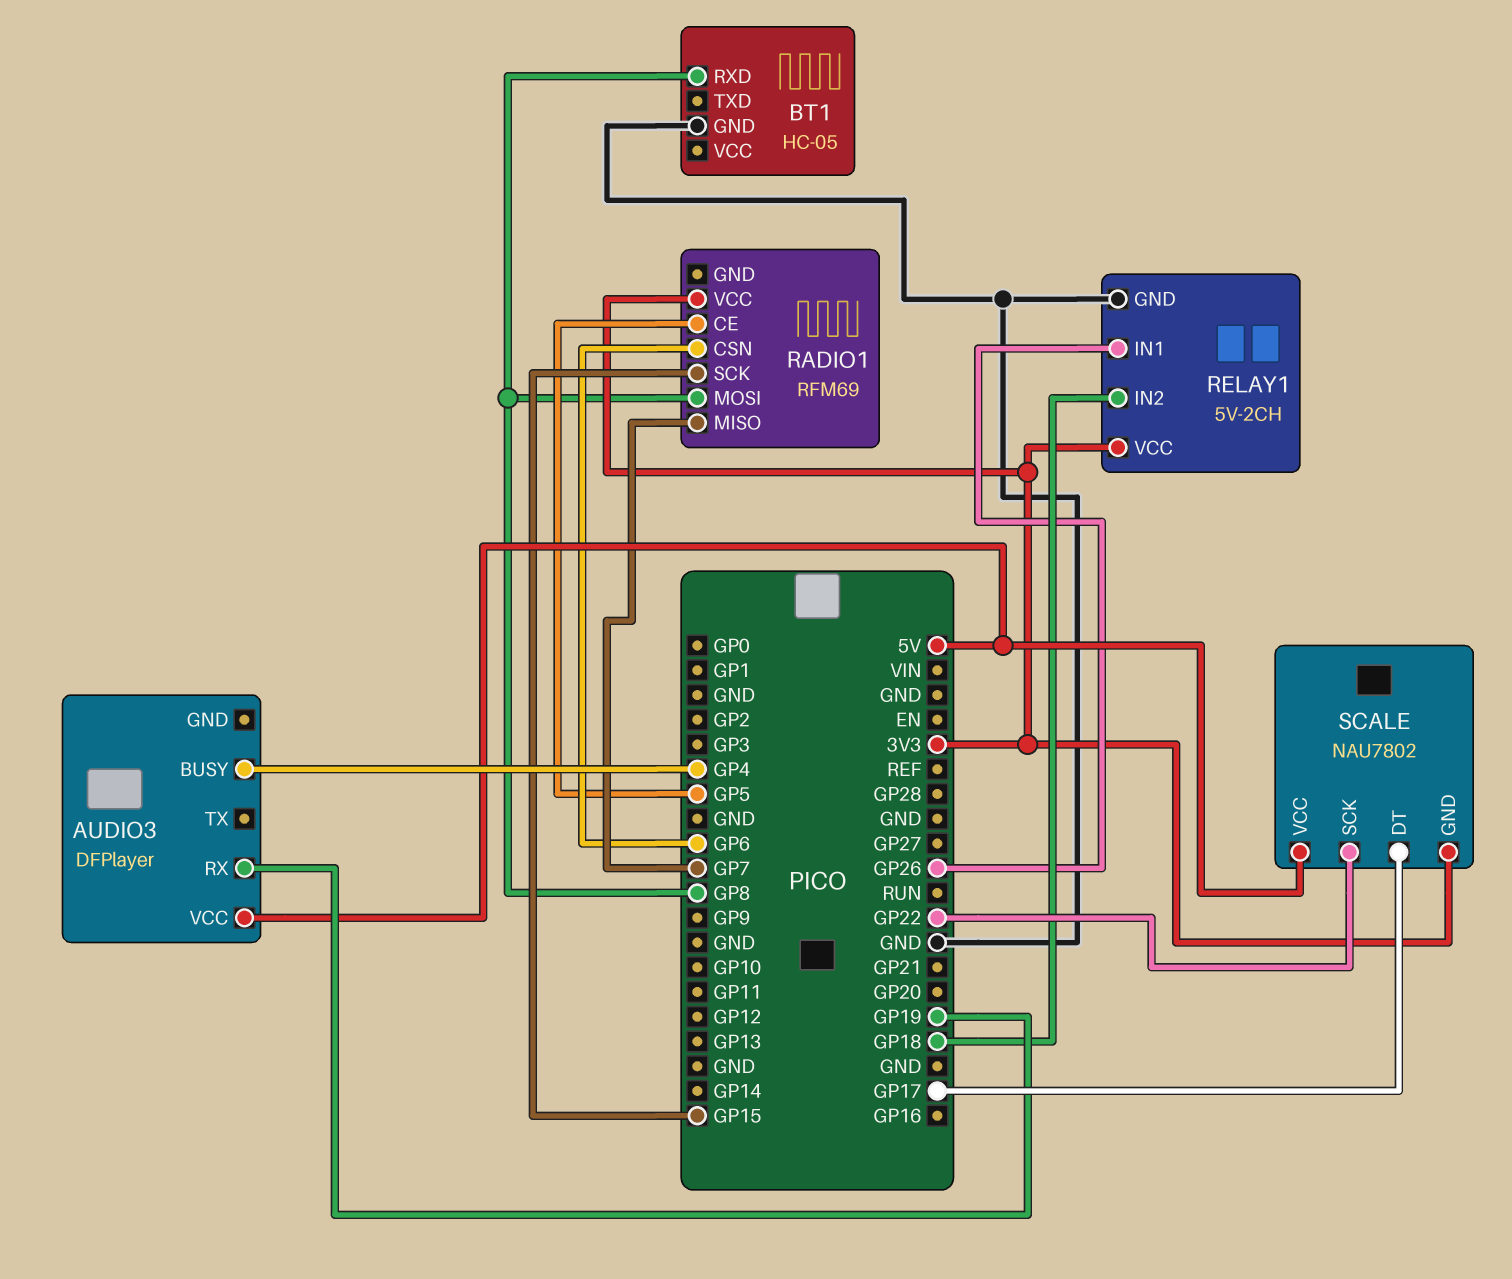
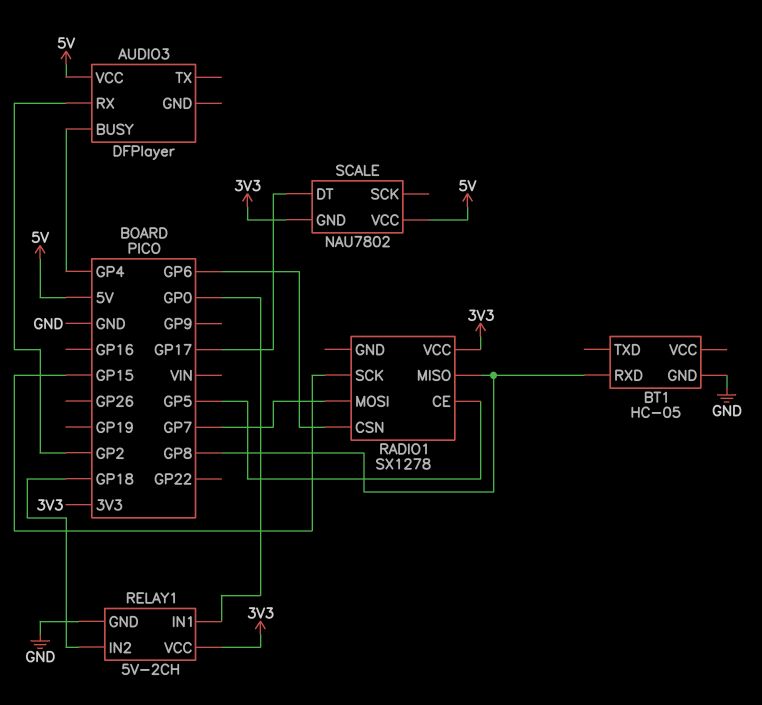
AUDIO3 pin RX: GP19 -> GP2
RADIO1: RFM69 -> SX1278
RADIO1 pin MISO: GP7 -> GP8
RADIO1 pin MOSI: GP8 -> GP7
RELAY1 pin IN1: GP26 -> GP0
SCALE pin SCK: GP22 -> none

